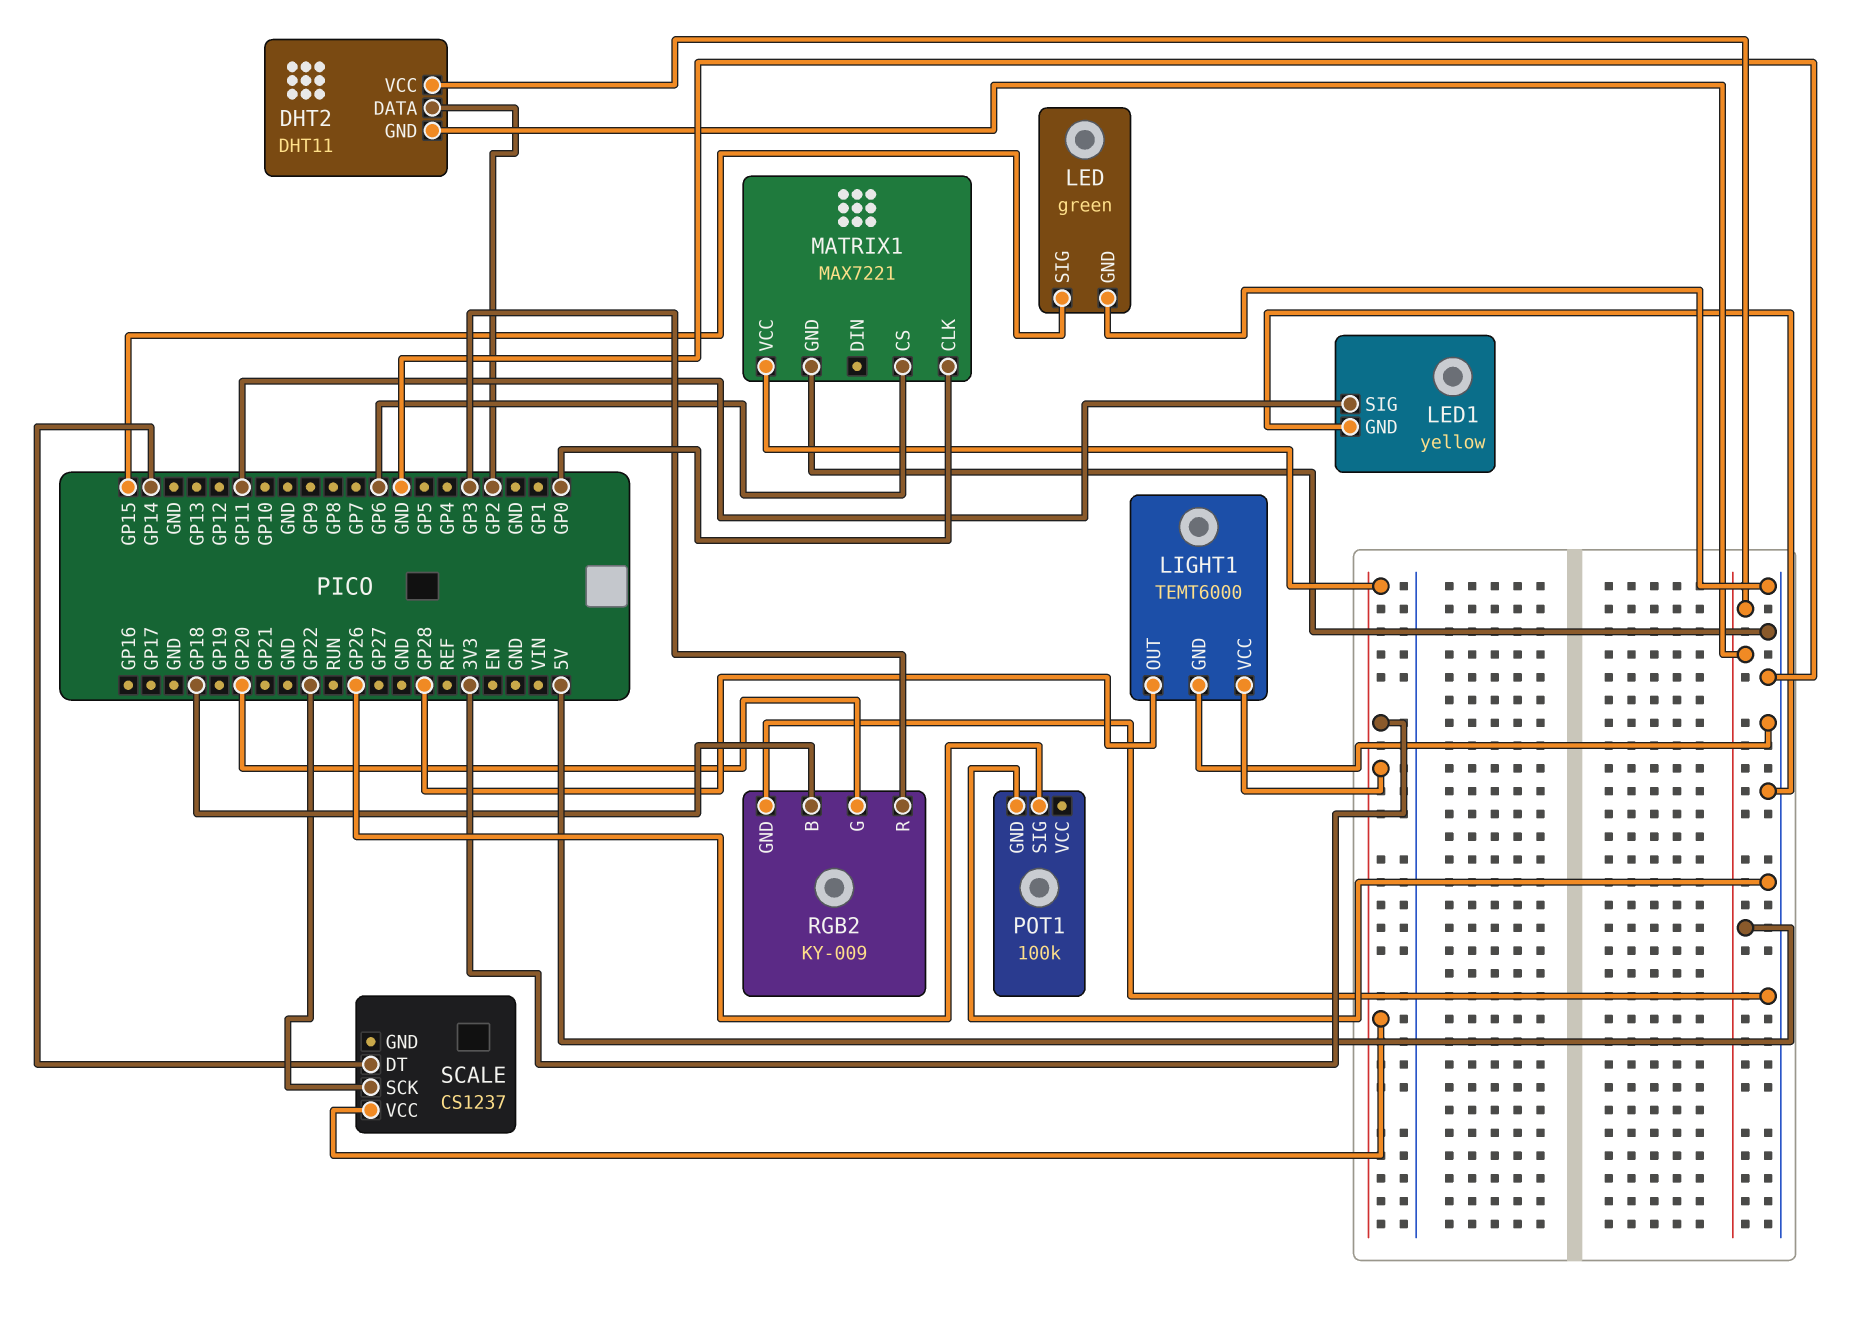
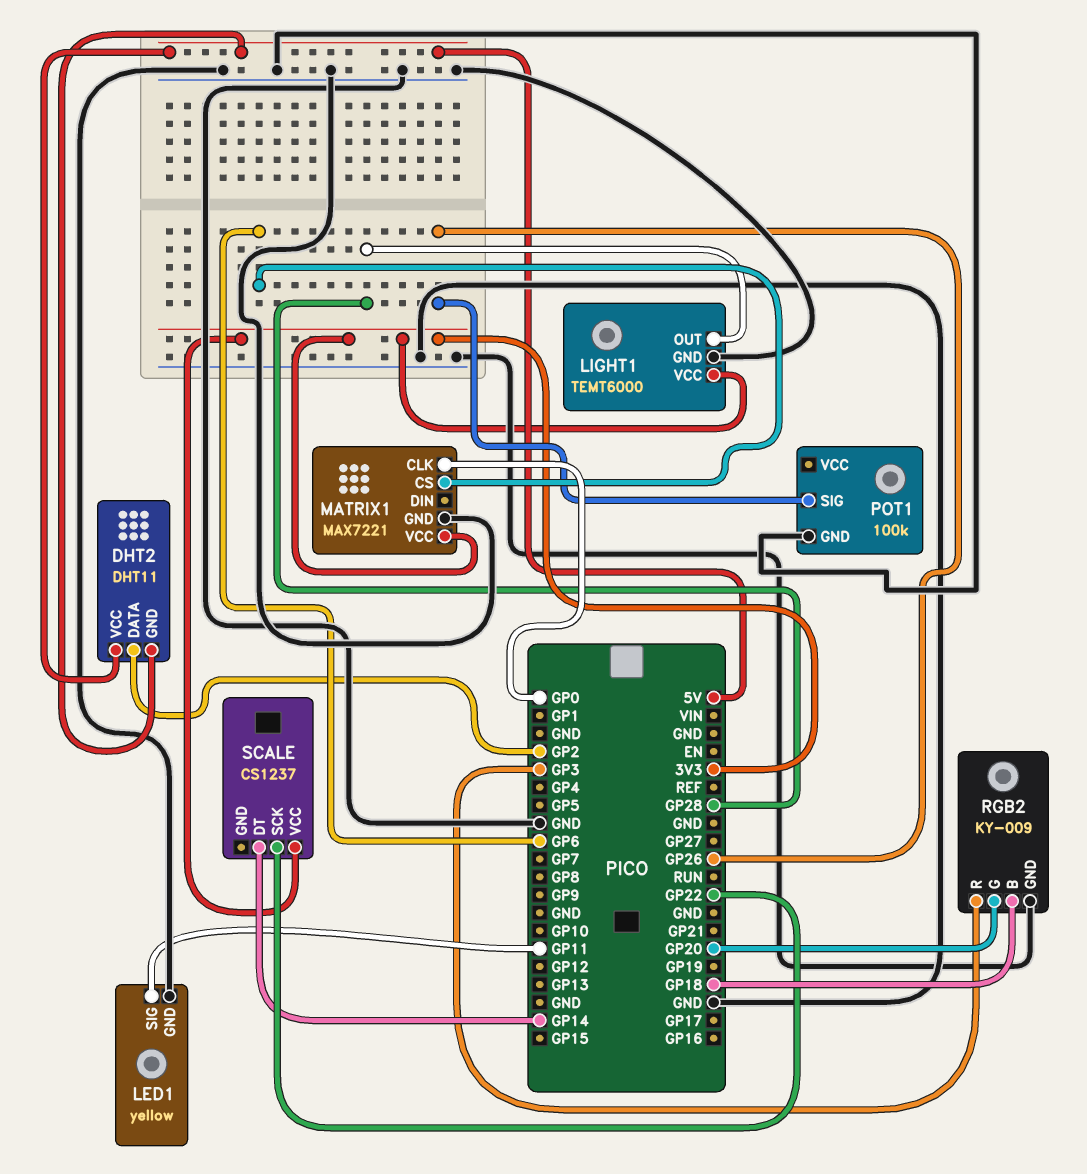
LED: green -> none
LED pin GND: GND -> none
LED pin SIG: GP15 -> none

